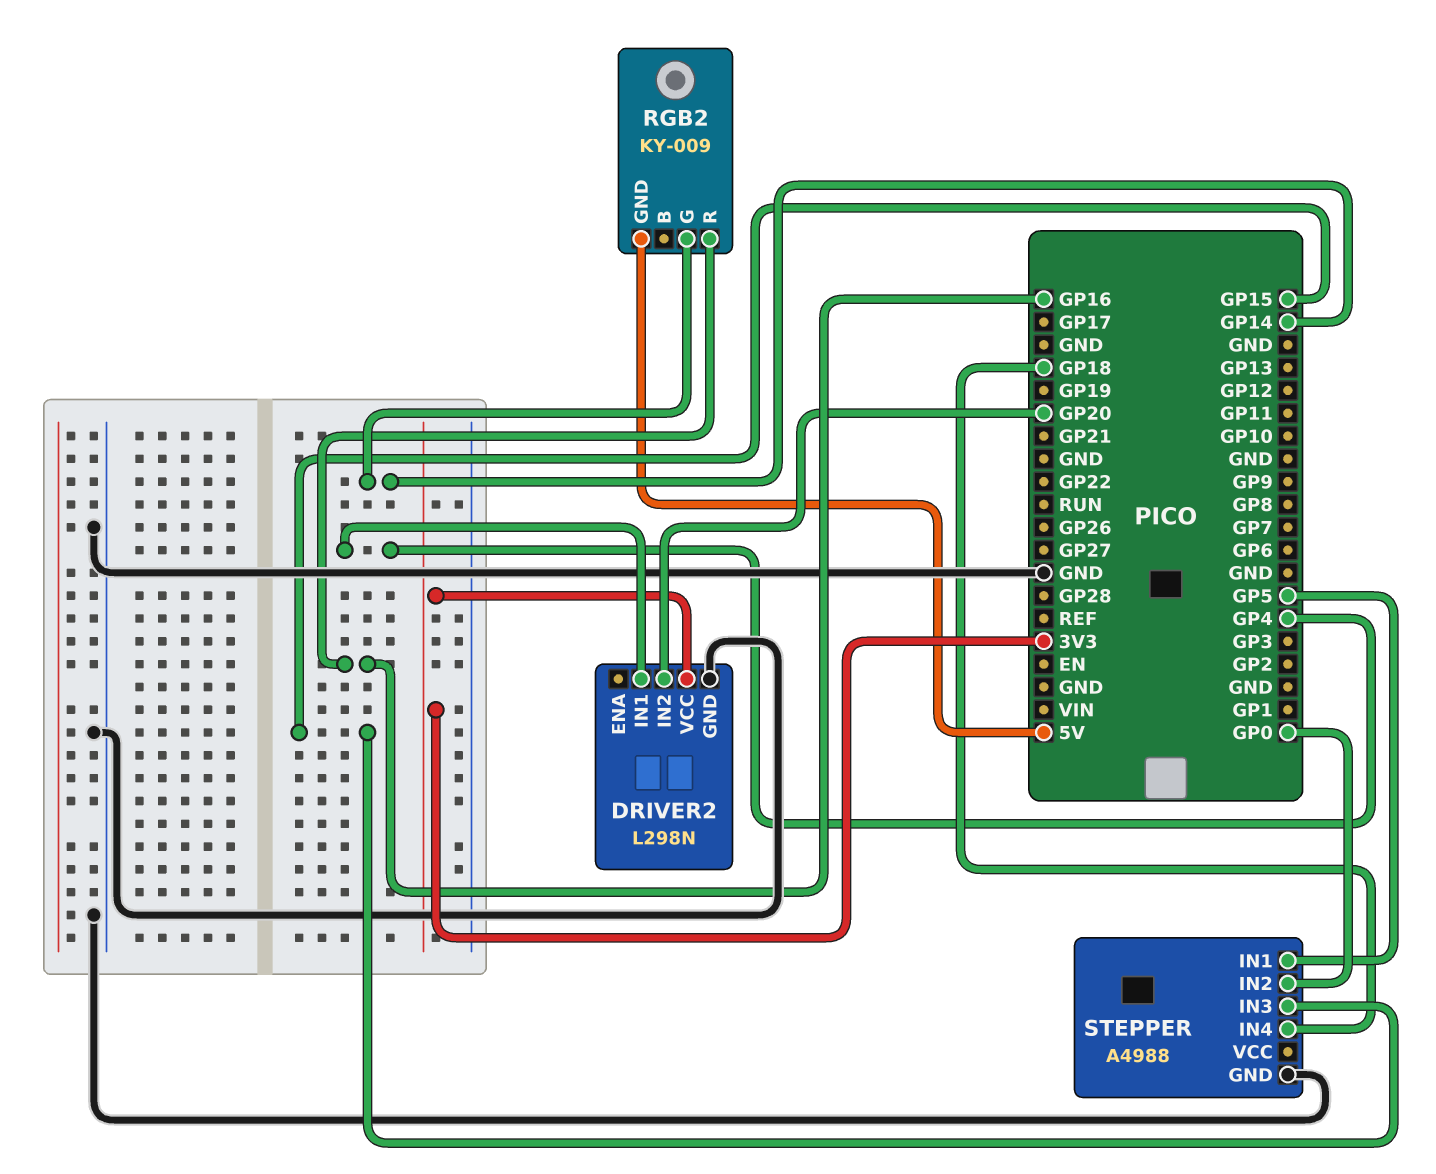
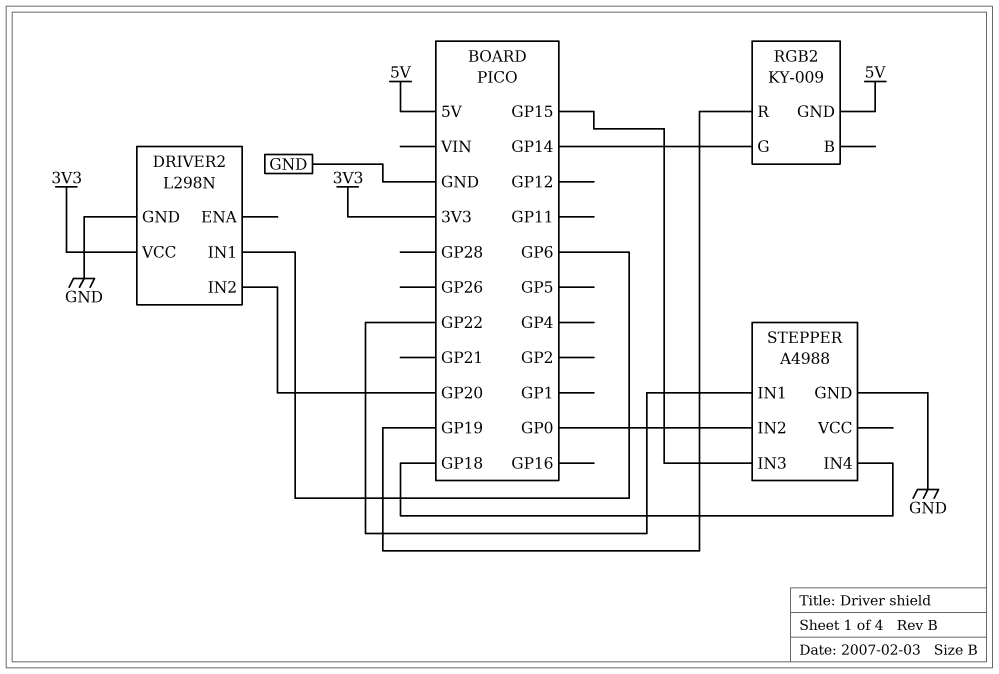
DRIVER2 pin IN1: GP4 -> GP6
RGB2 pin R: GP16 -> GP19
STEPPER pin IN1: GP5 -> GP22

